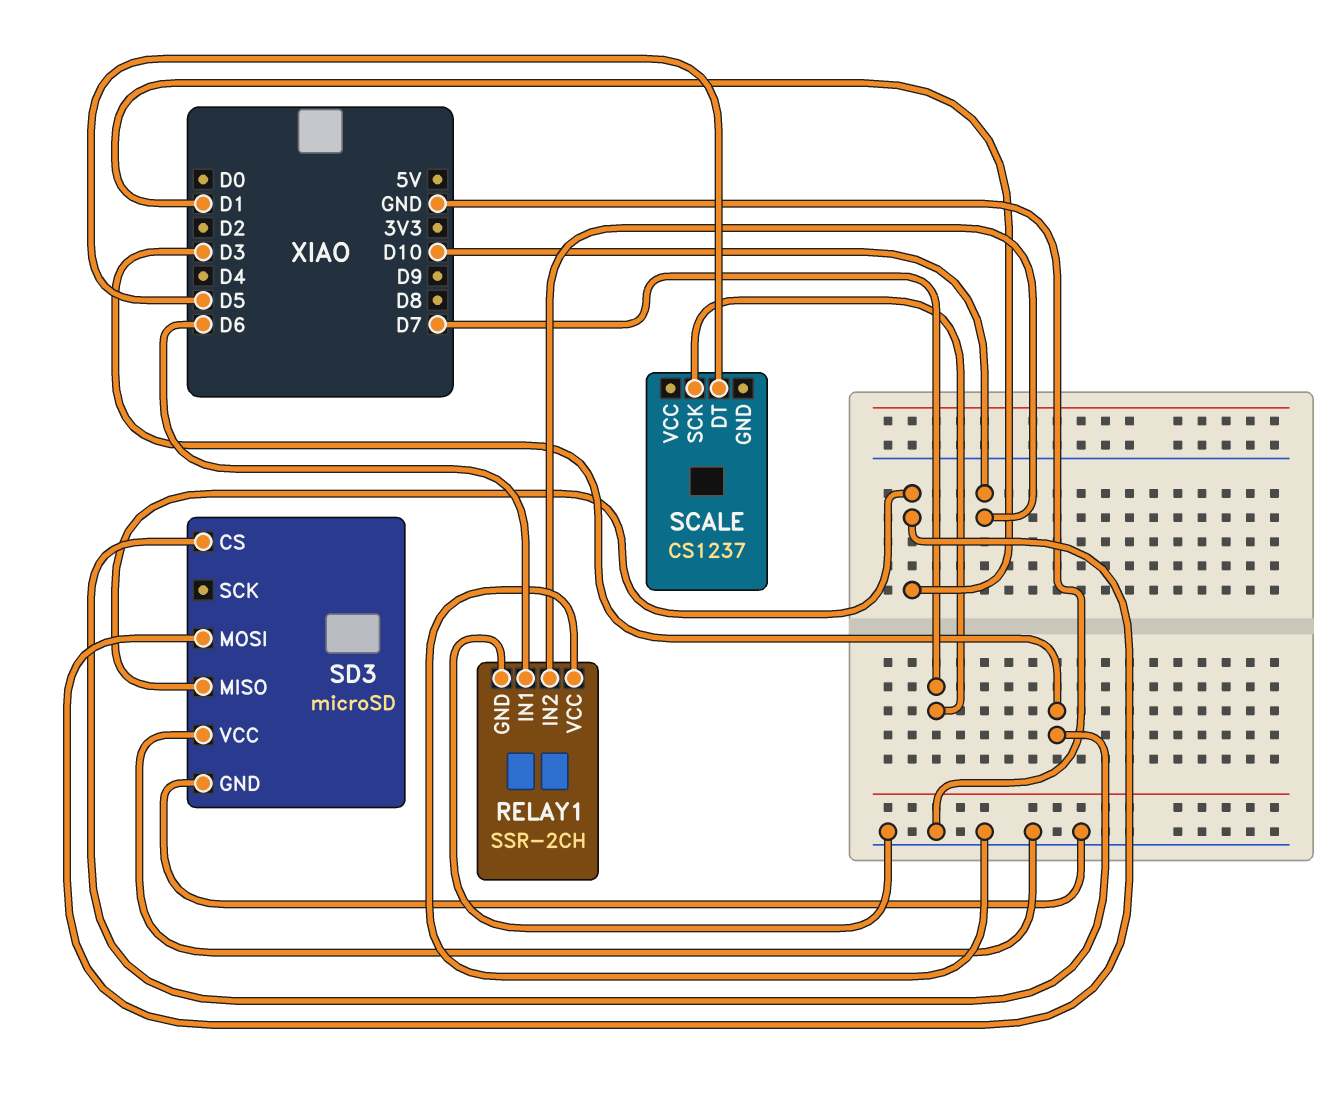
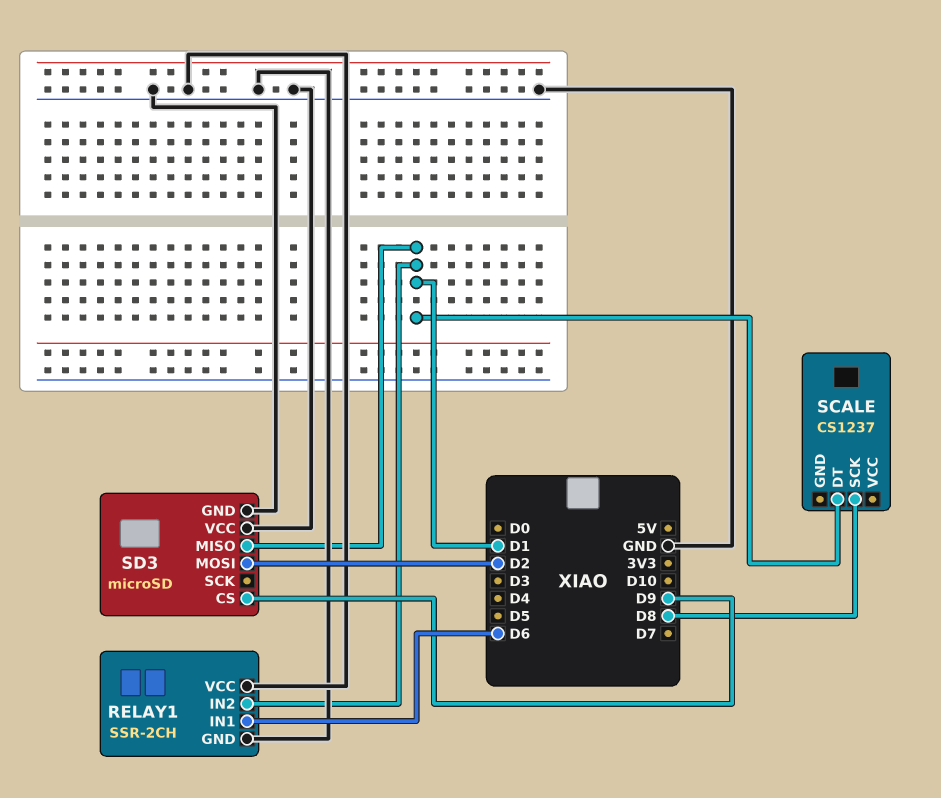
RELAY1 pin IN2: D10 -> D1
SCALE pin DT: D5 -> D1
SCALE pin SCK: D7 -> D8
SD3 pin CS: D3 -> D9
SD3 pin MOSI: D1 -> D2

